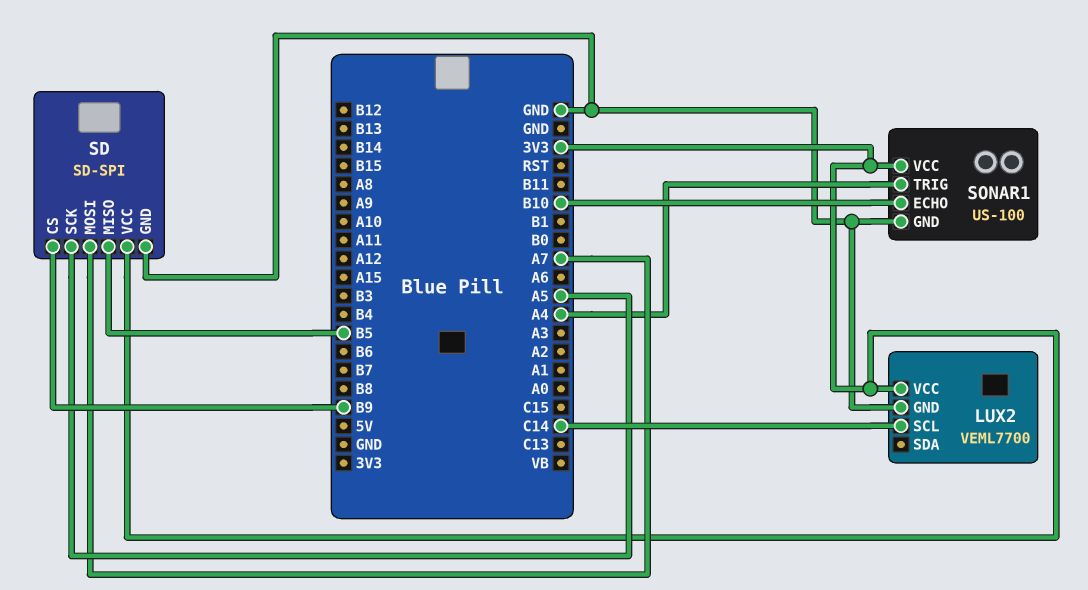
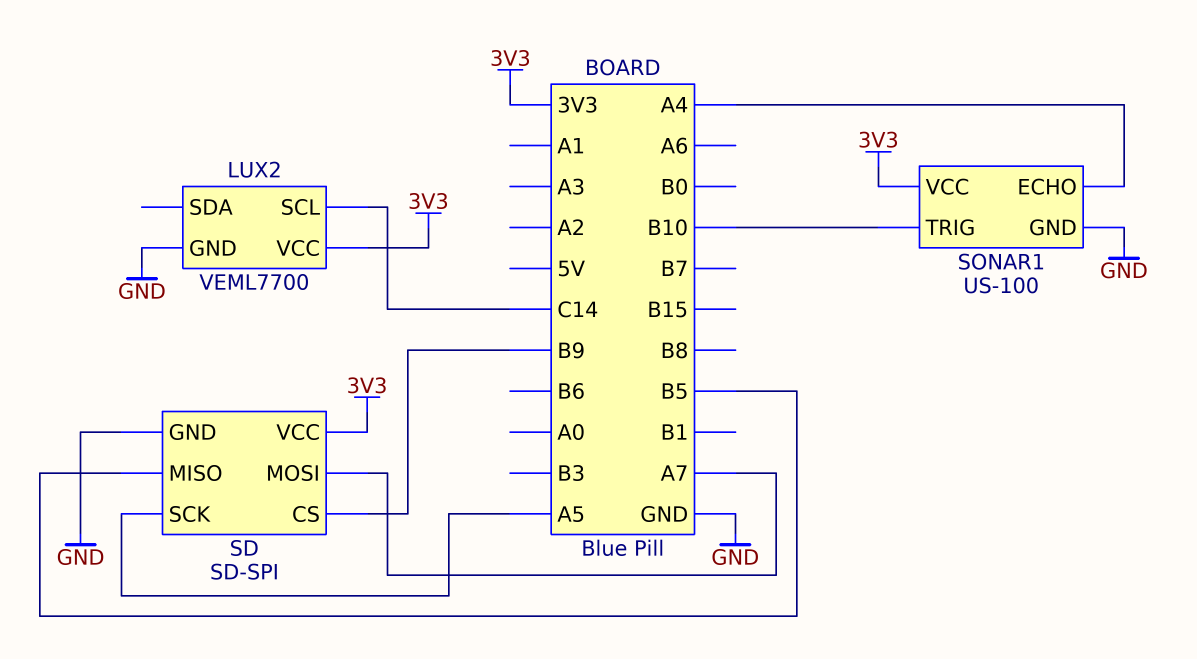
SONAR1 pin ECHO: B10 -> A4
SONAR1 pin TRIG: A4 -> B10

